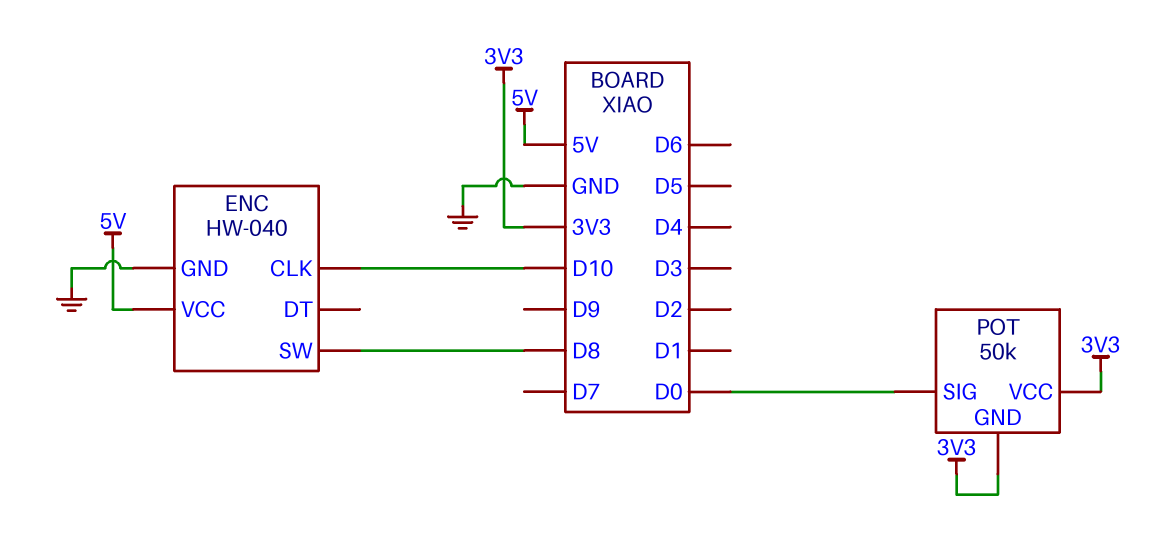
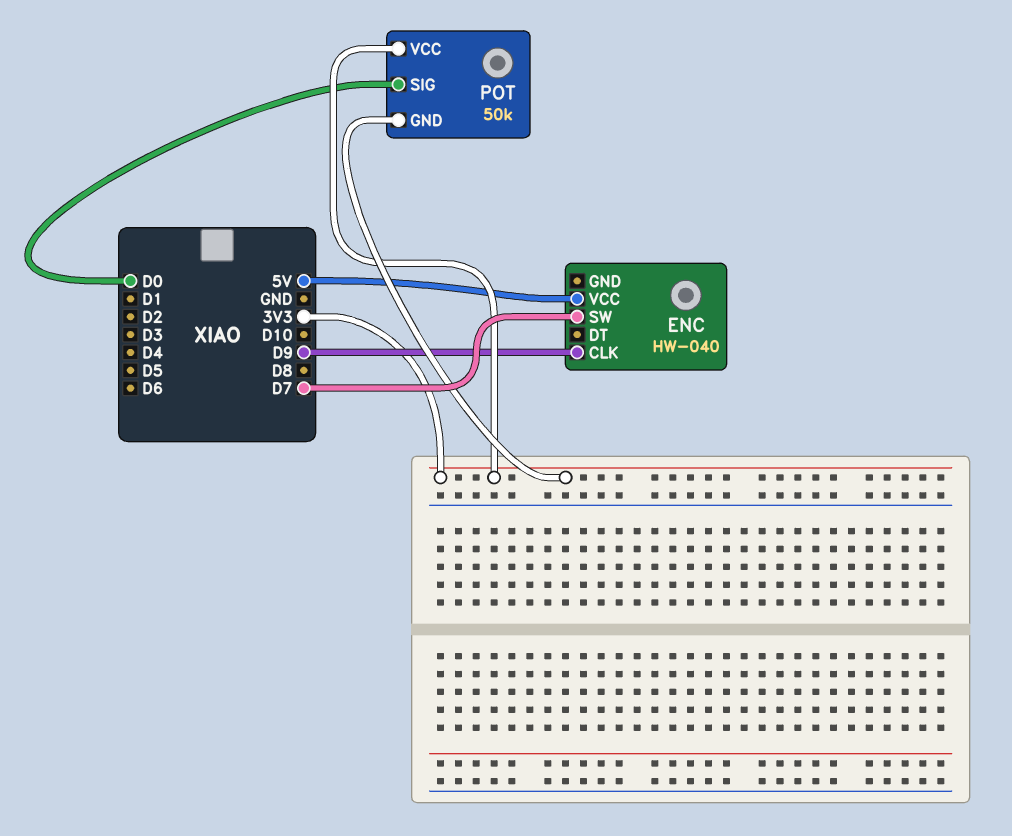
ENC pin CLK: D10 -> D9
ENC pin GND: GND -> none
ENC pin SW: D8 -> D7

